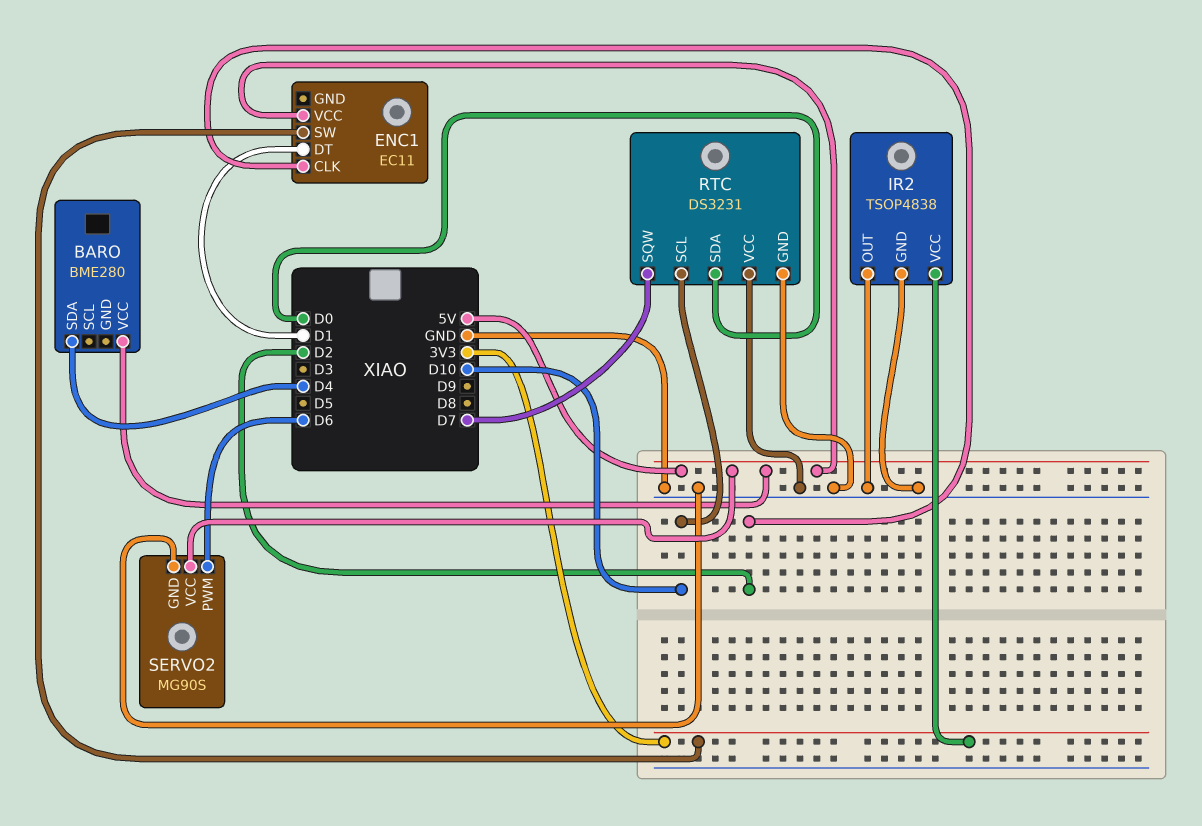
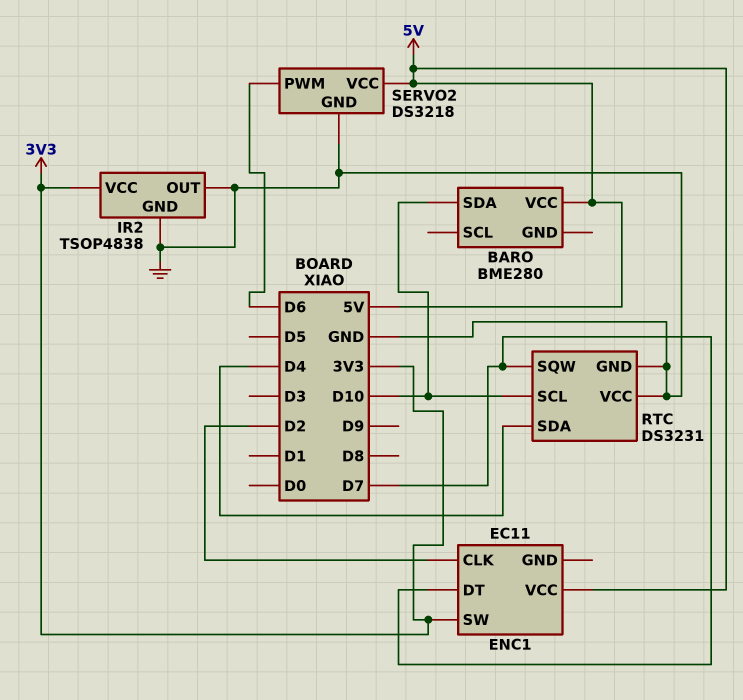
BARO pin SDA: D4 -> D10
ENC1 pin DT: D1 -> D7
RTC pin SDA: D0 -> D4
SERVO2: MG90S -> DS3218

